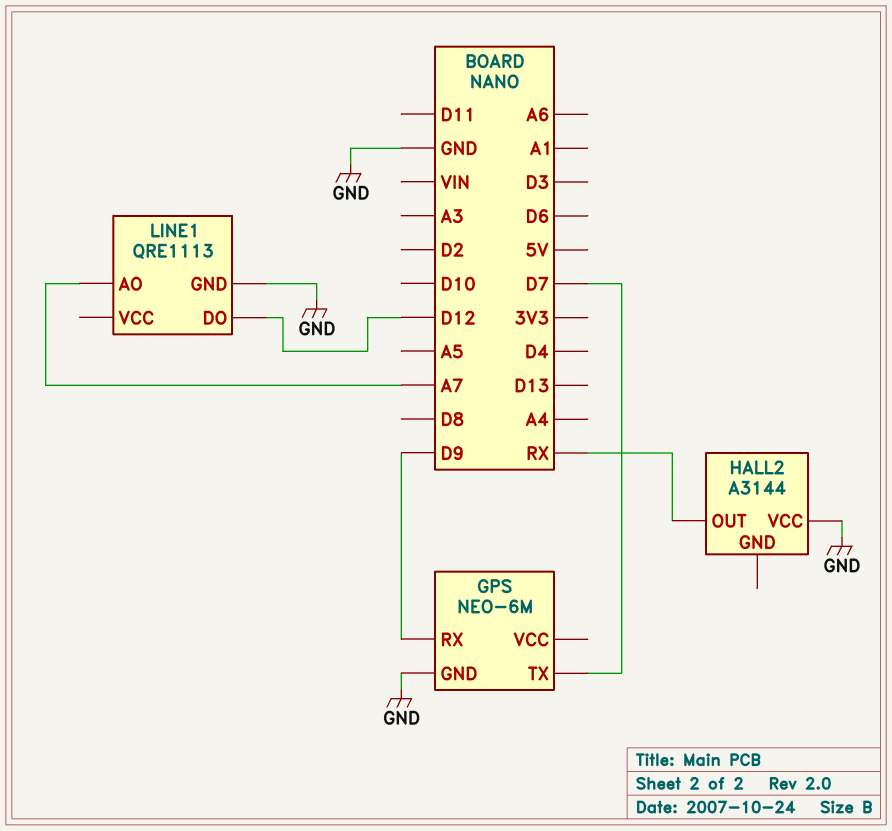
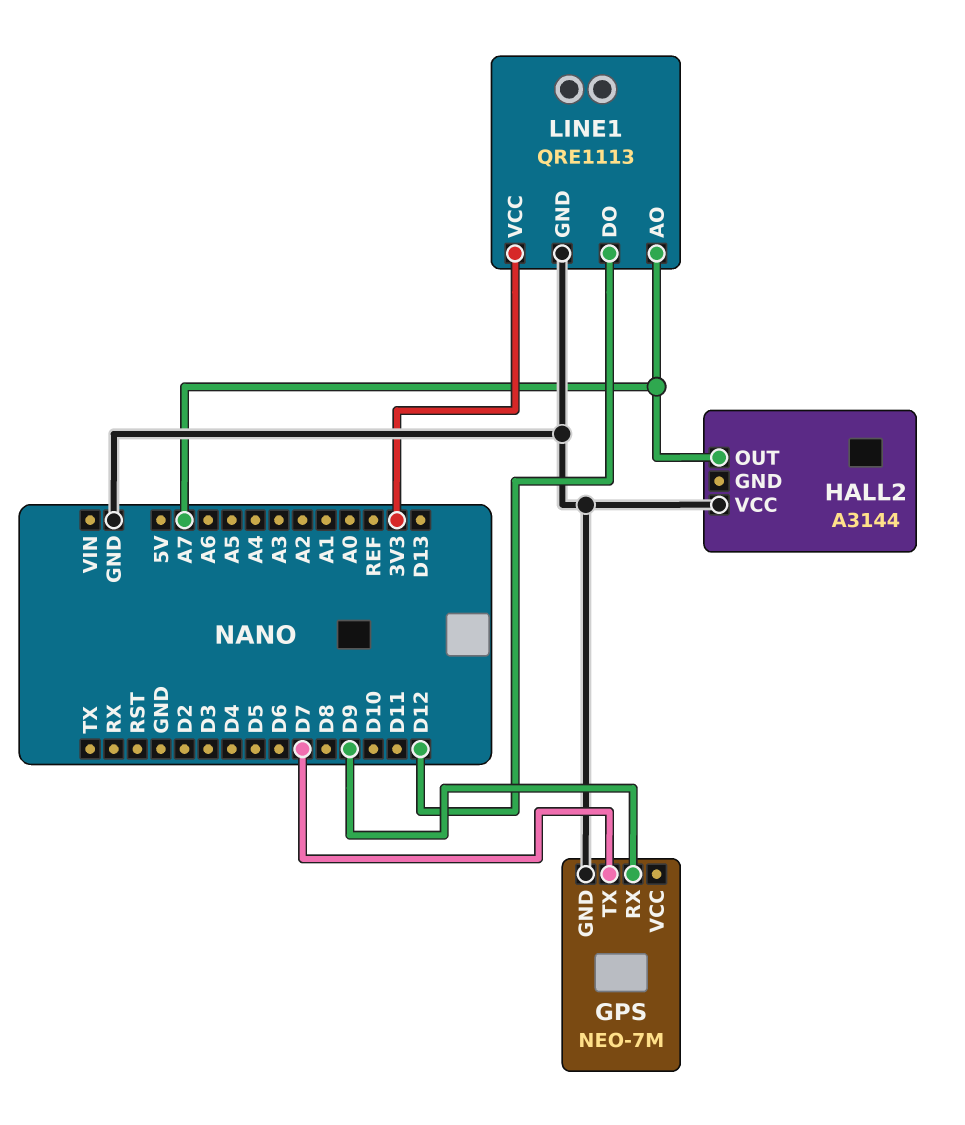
GPS: NEO-6M -> NEO-7M
HALL2 pin OUT: RX -> A7
LINE1 pin VCC: none -> 3V3

